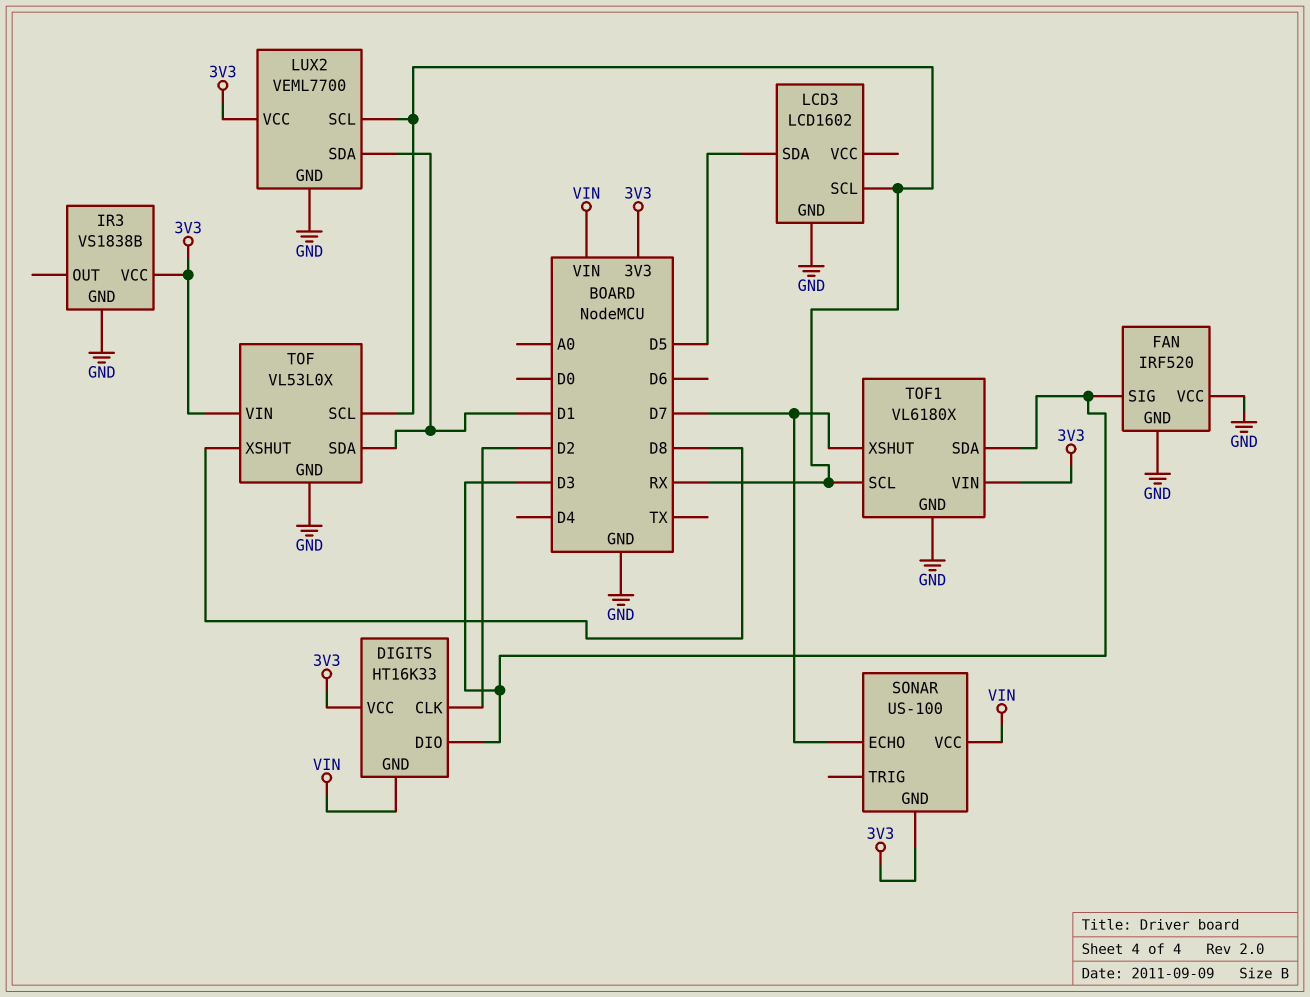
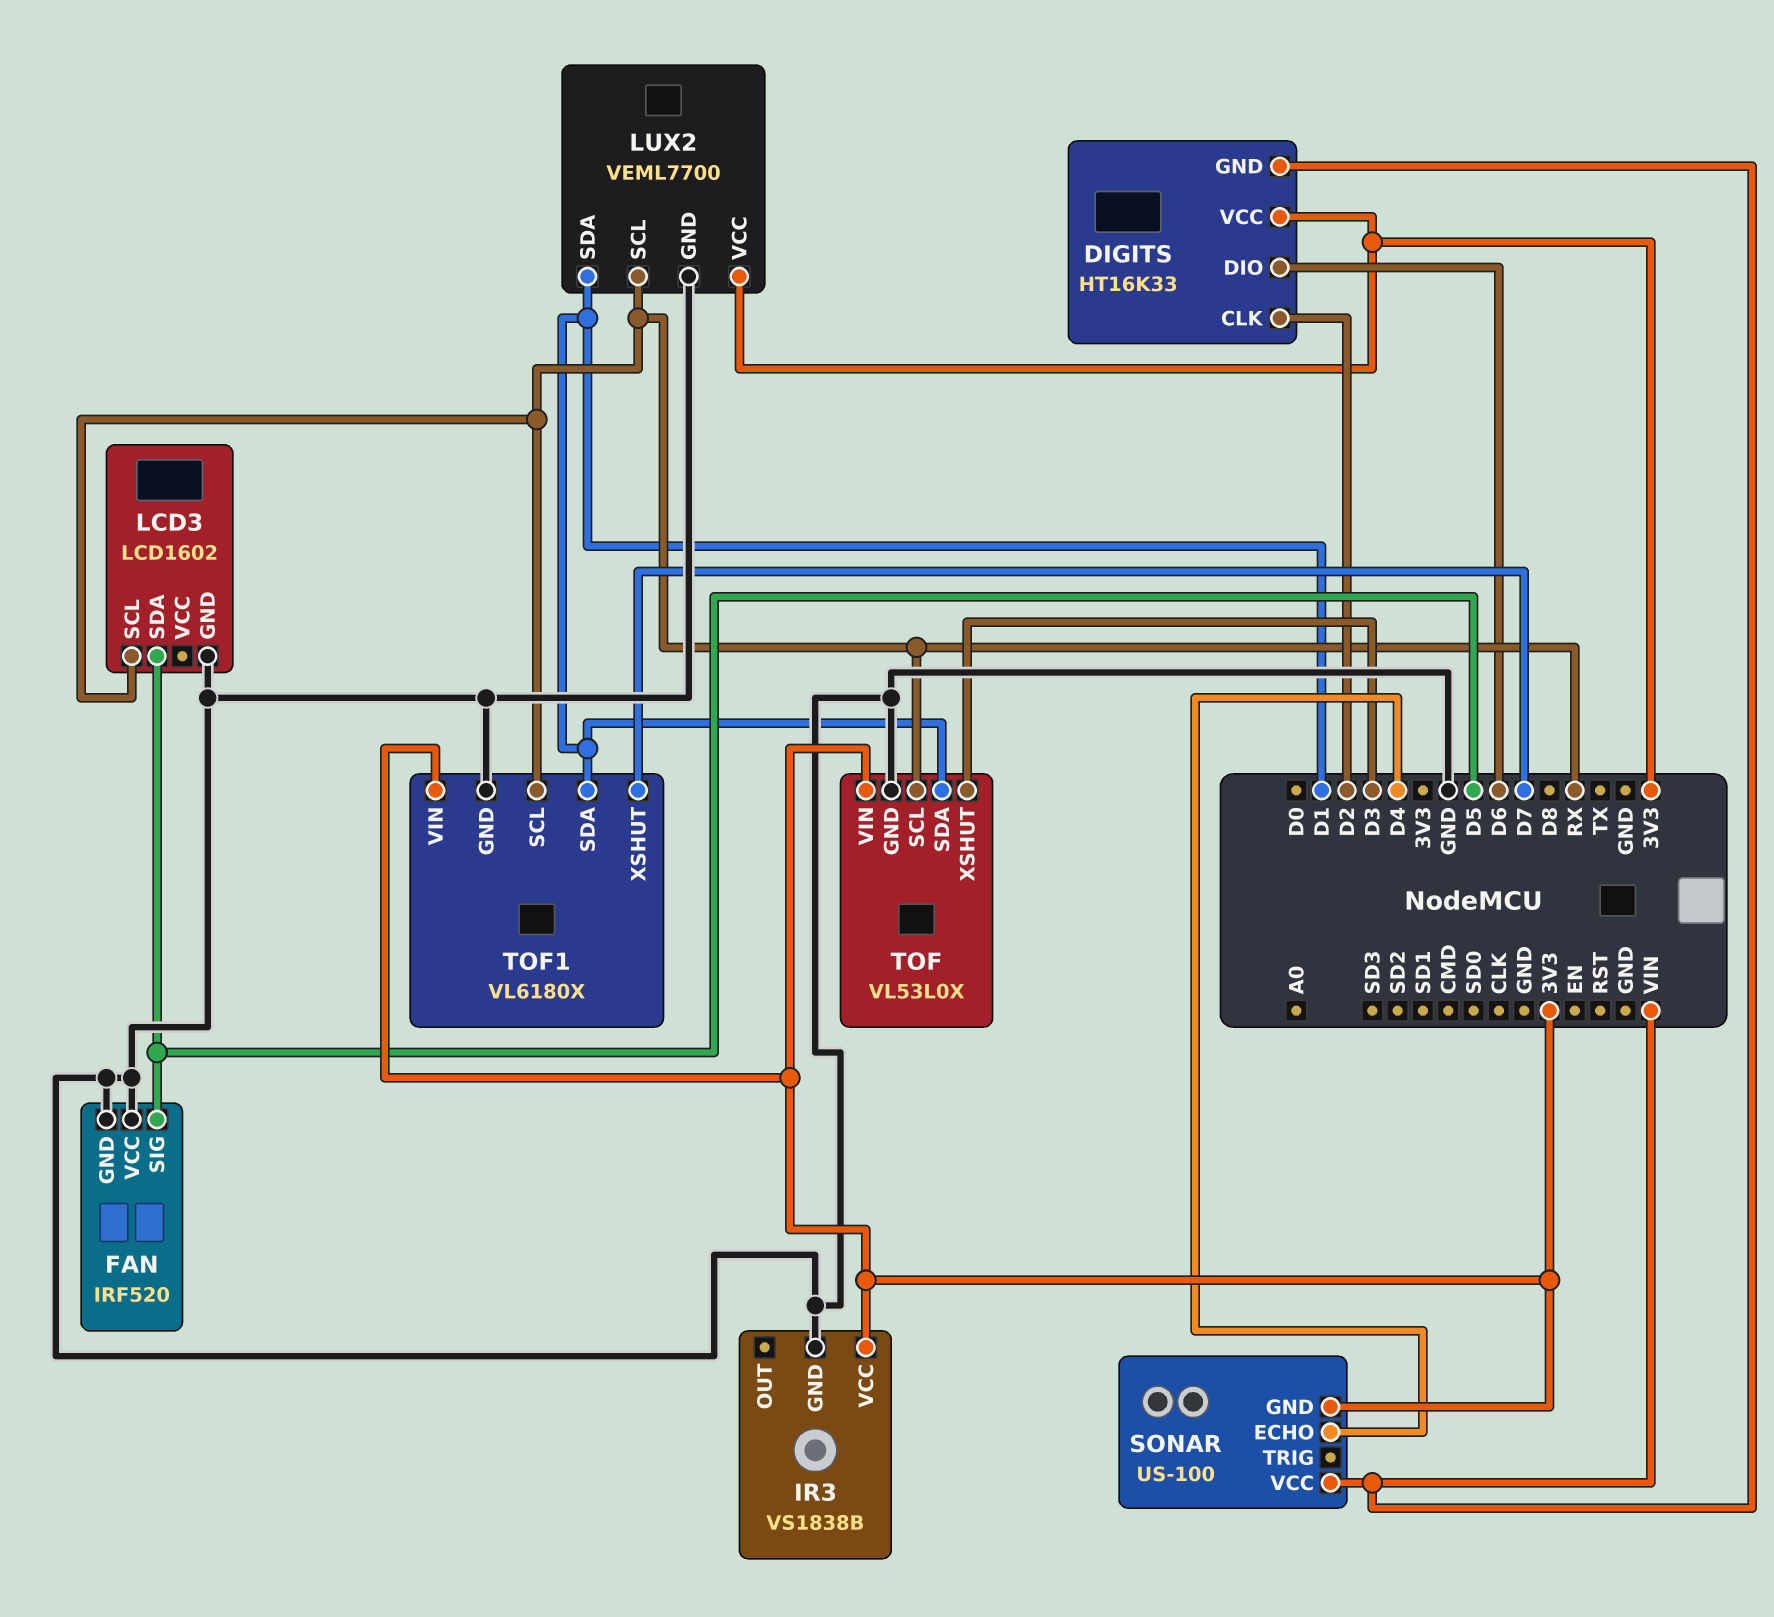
DIGITS pin DIO: D3 -> D6
FAN pin SIG: D3 -> D5
SONAR pin ECHO: D7 -> D4
TOF pin XSHUT: D8 -> D3
TOF1 pin SDA: D3 -> D1

